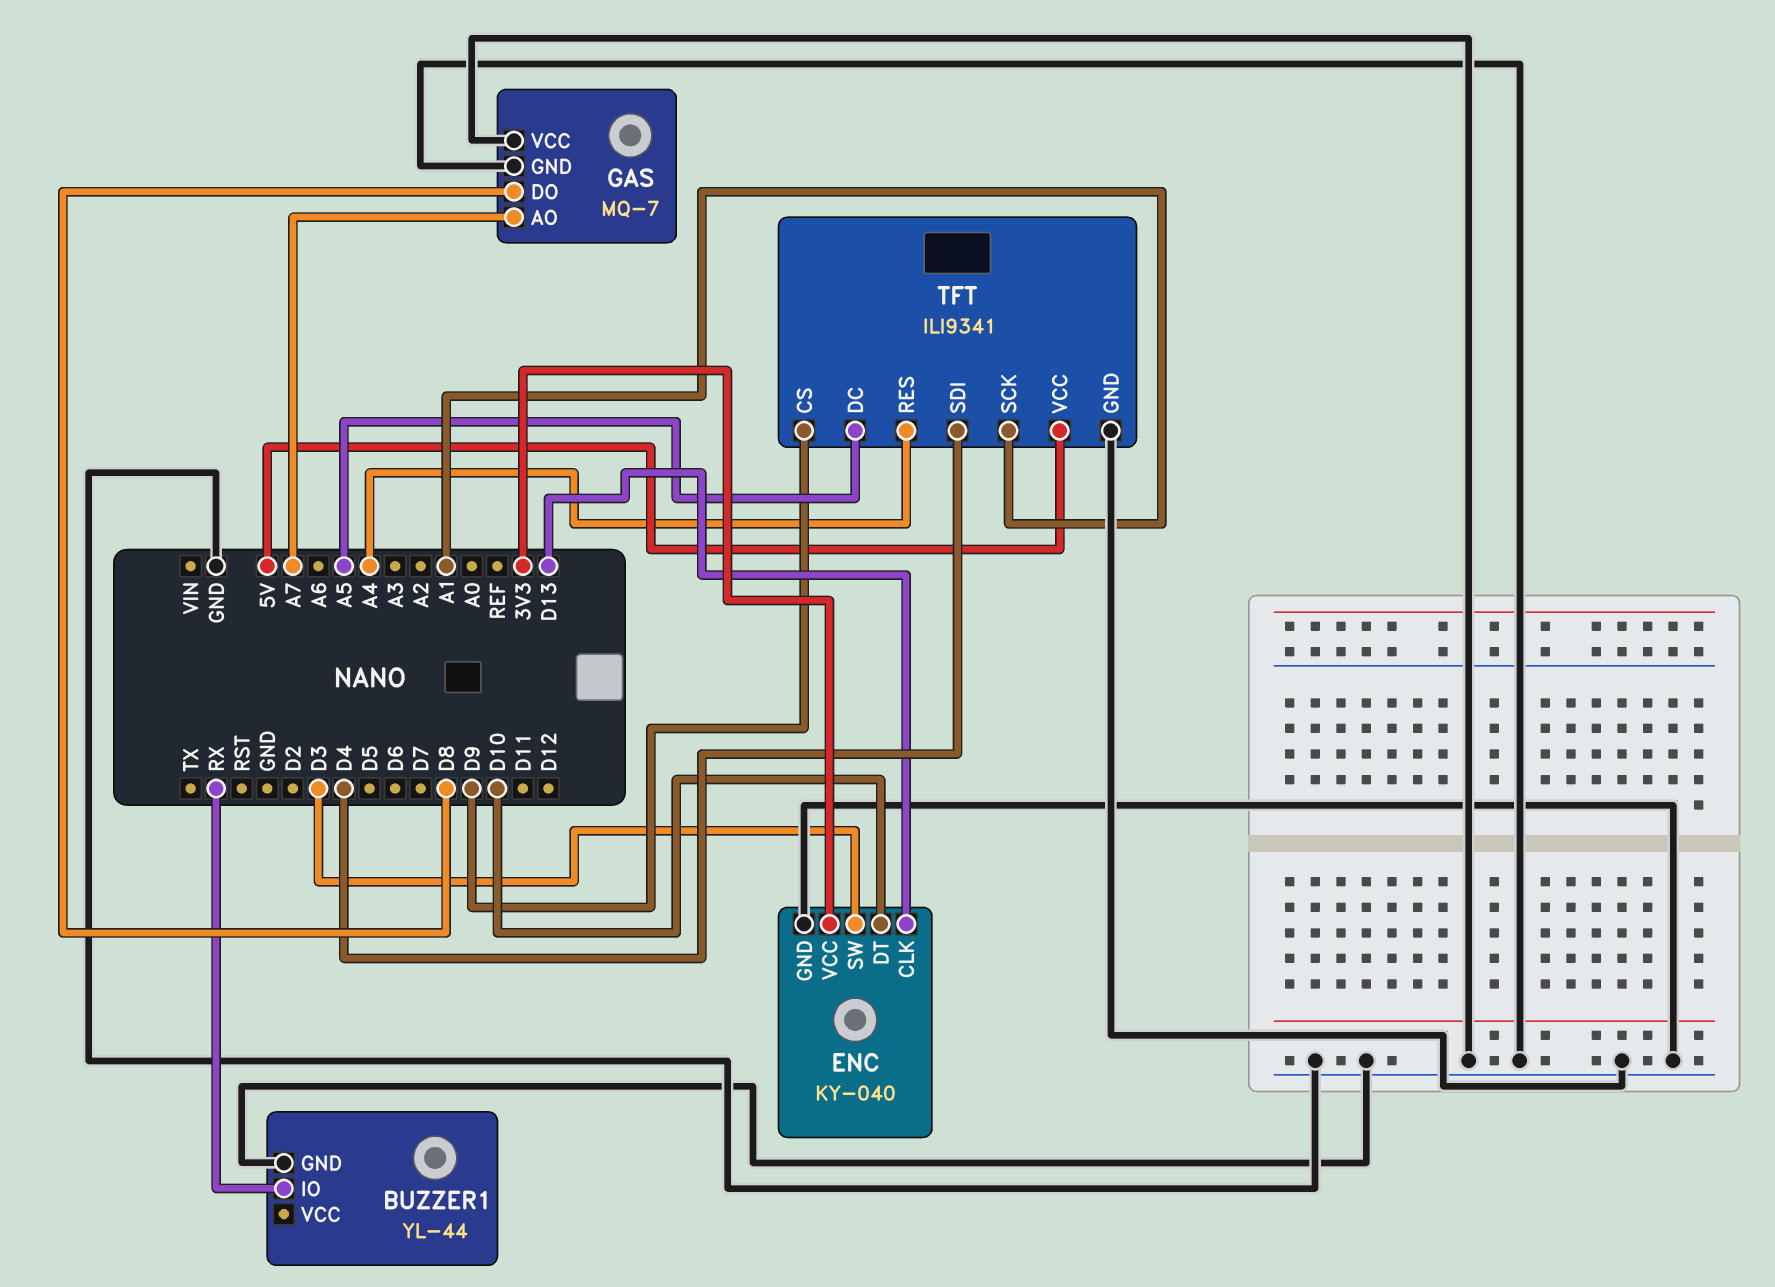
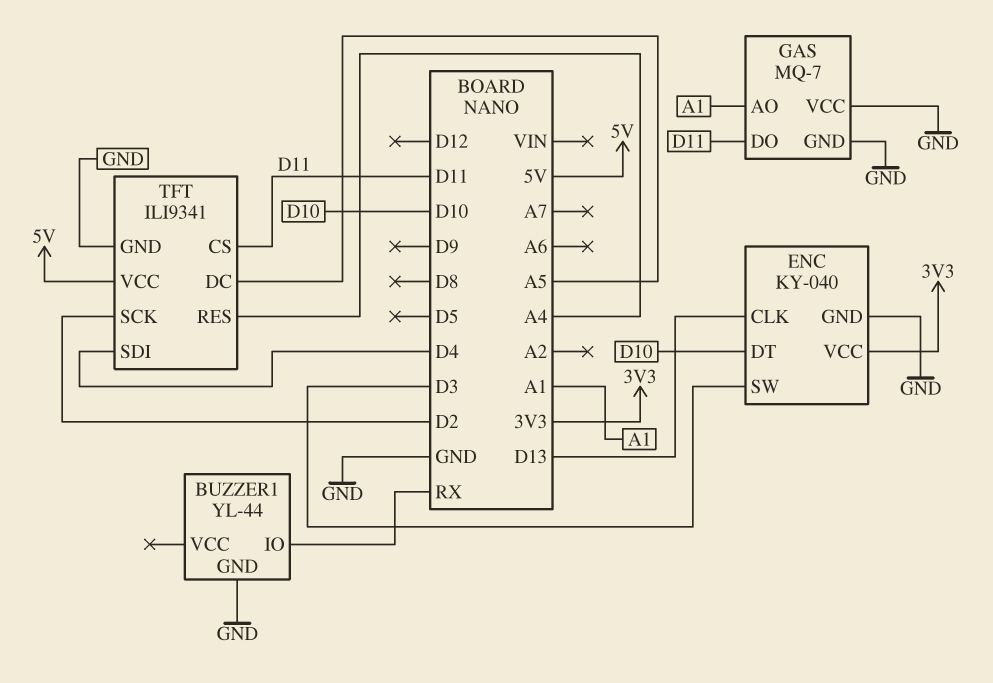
GAS pin AO: A7 -> A1
GAS pin DO: D8 -> D11
TFT pin CS: D9 -> D11
TFT pin SCK: A1 -> D2

